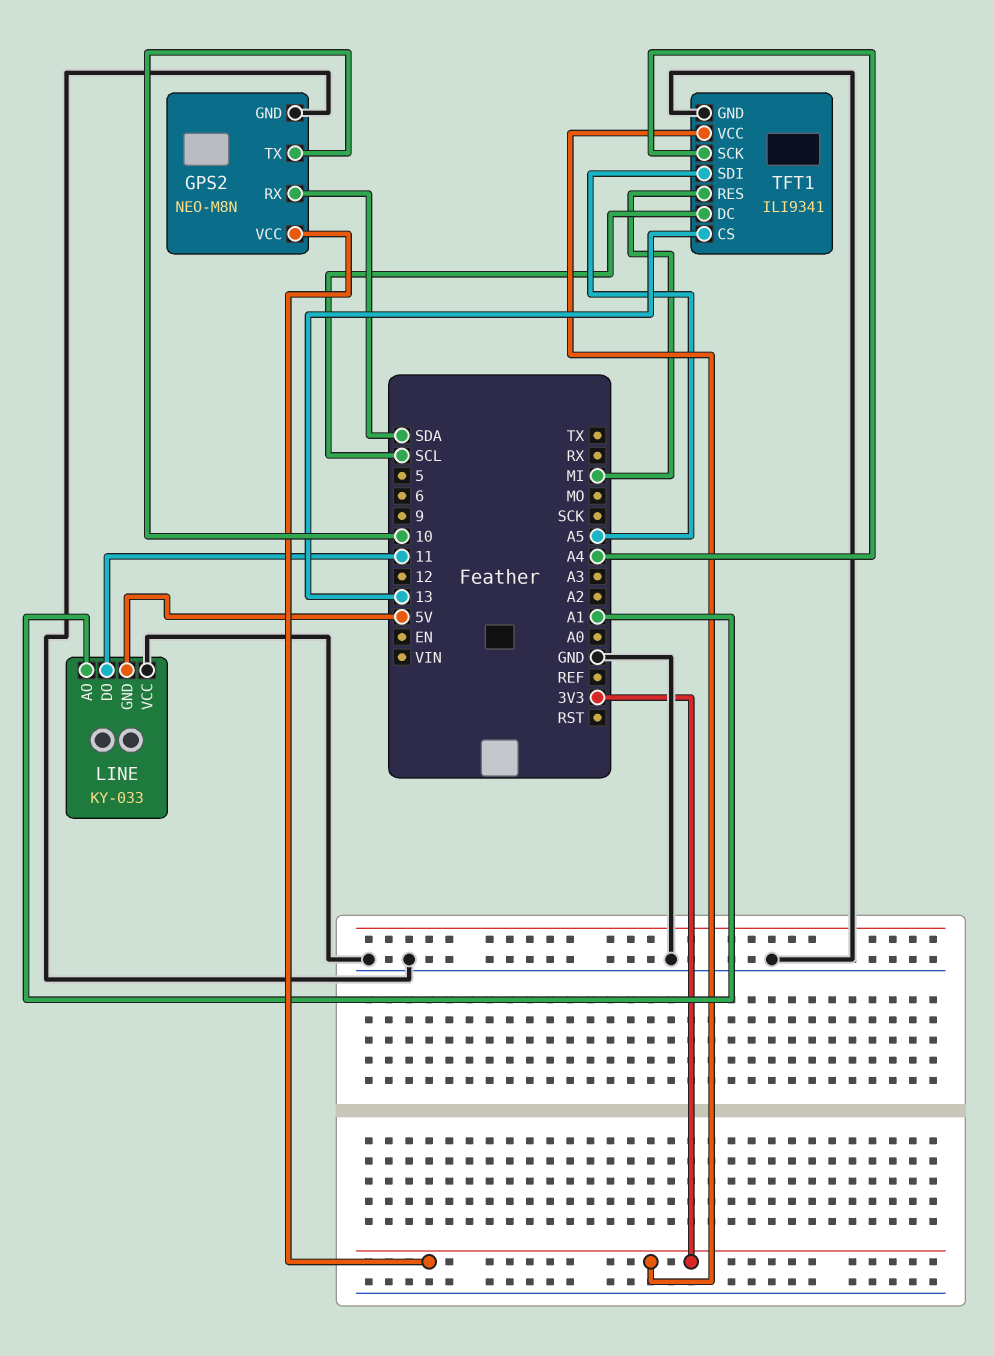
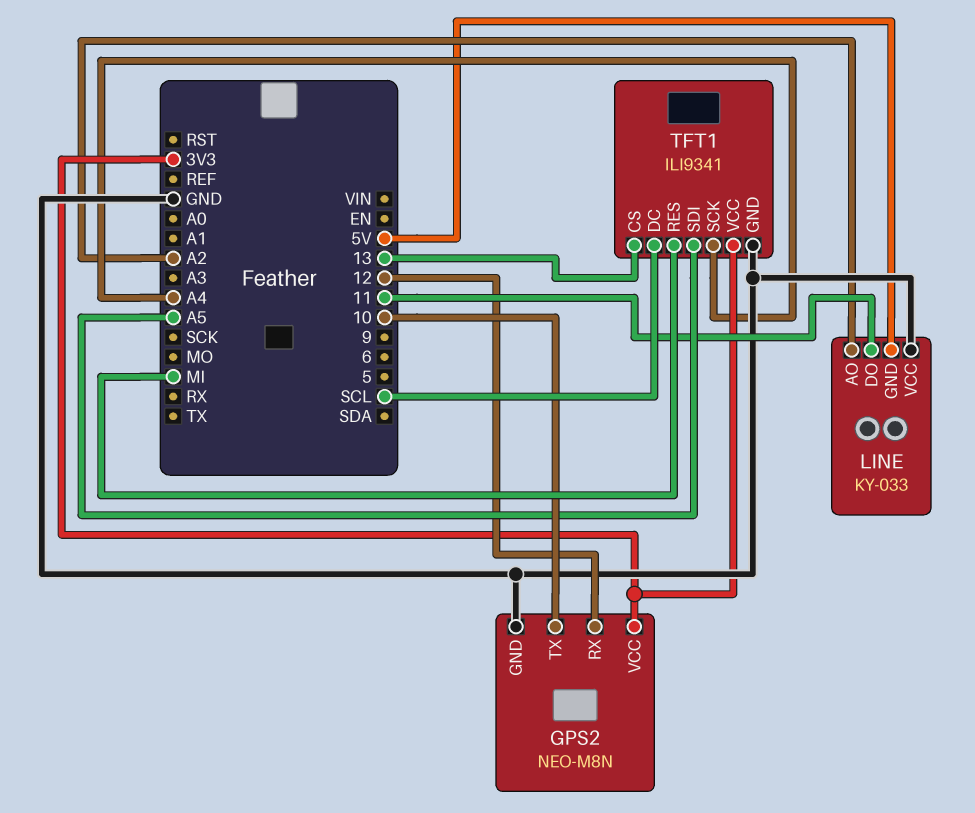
GPS2 pin RX: SDA -> 12
LINE pin AO: A1 -> A2

